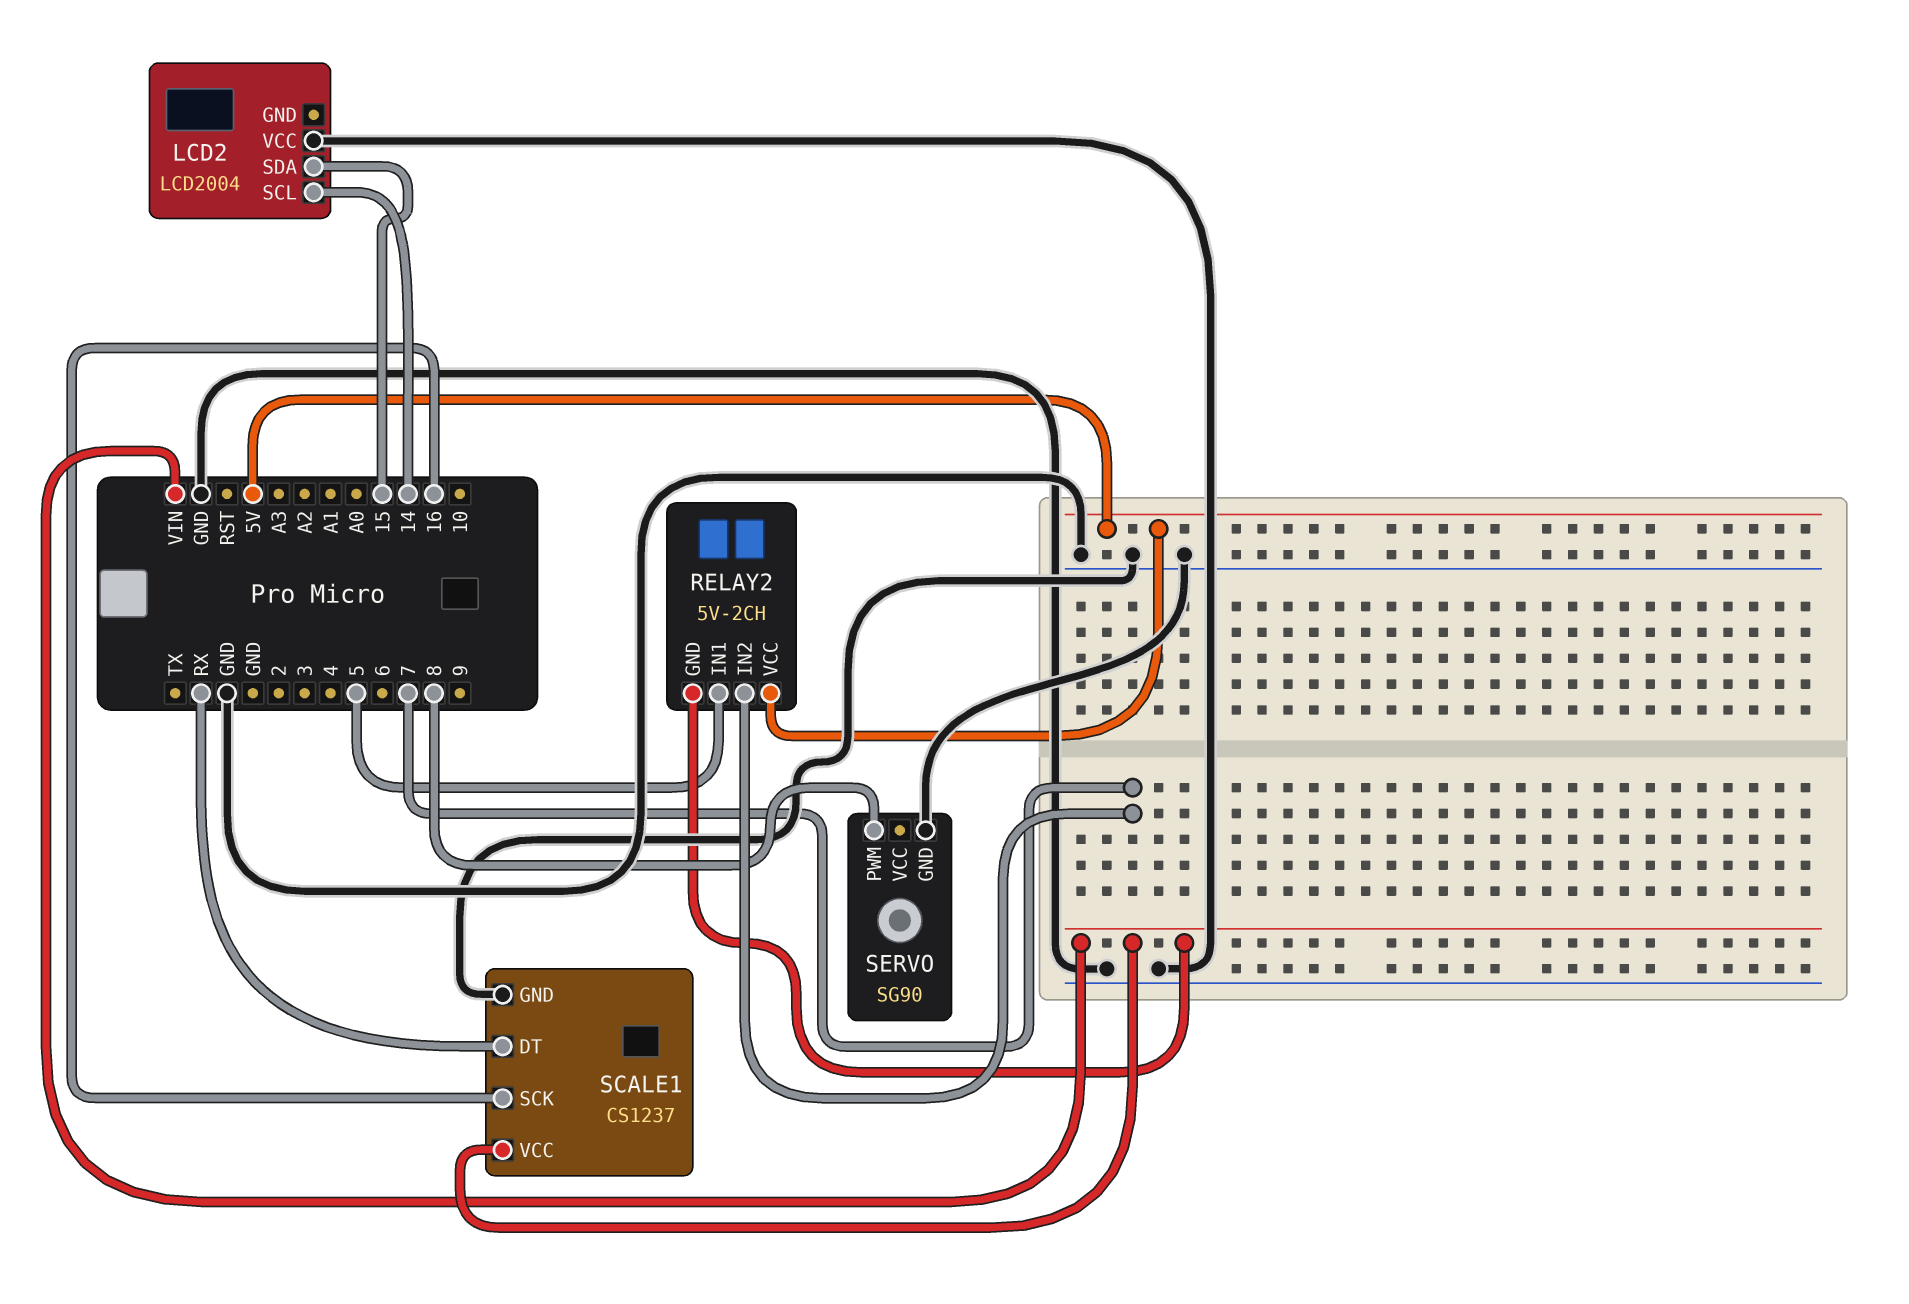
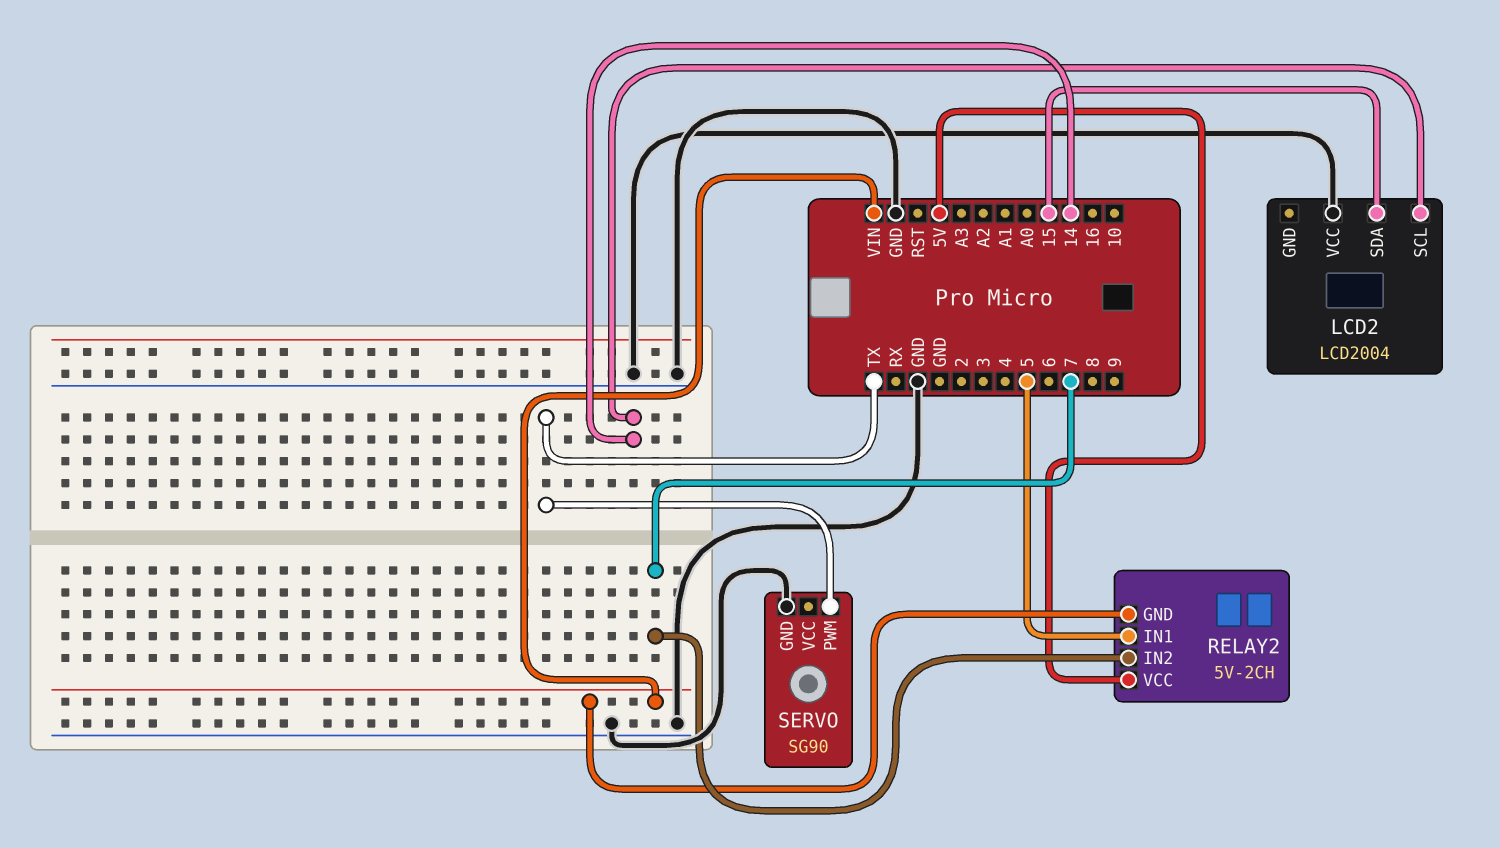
SCALE1: CS1237 -> none
SCALE1 pin DT: RX -> none
SCALE1 pin GND: GND -> none
SCALE1 pin SCK: 16 -> none
SCALE1 pin VCC: VIN -> none
SERVO pin PWM: 8 -> TX

